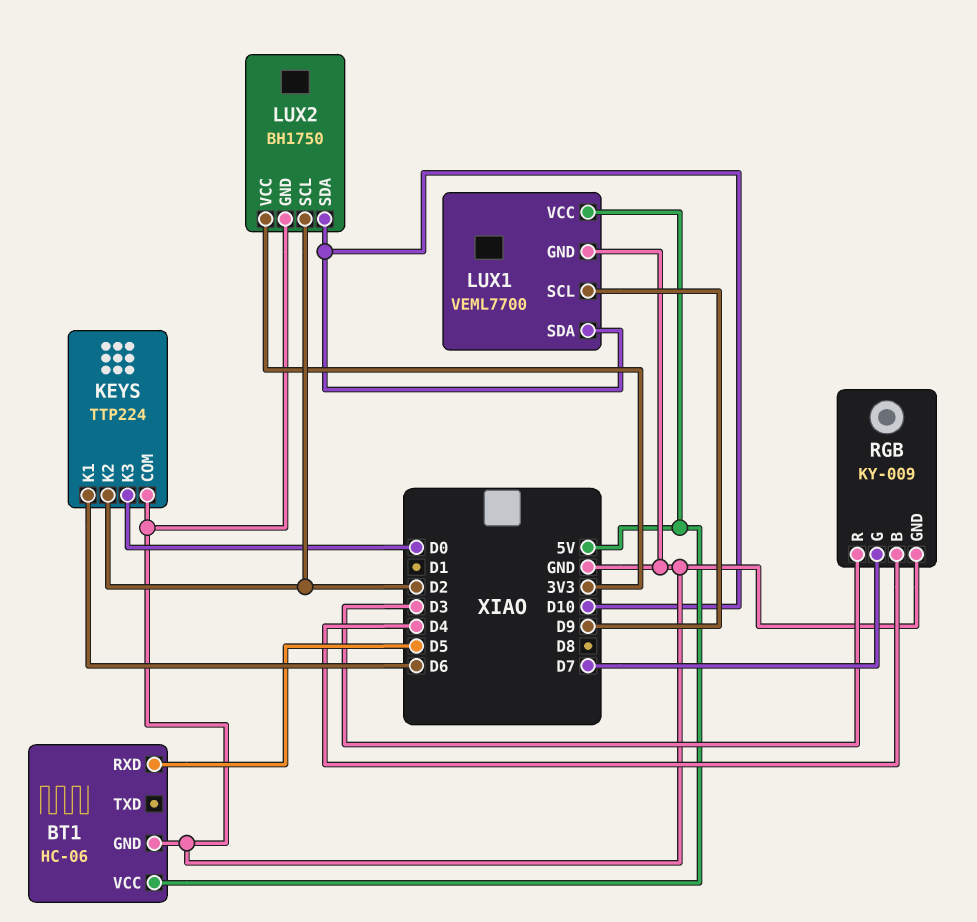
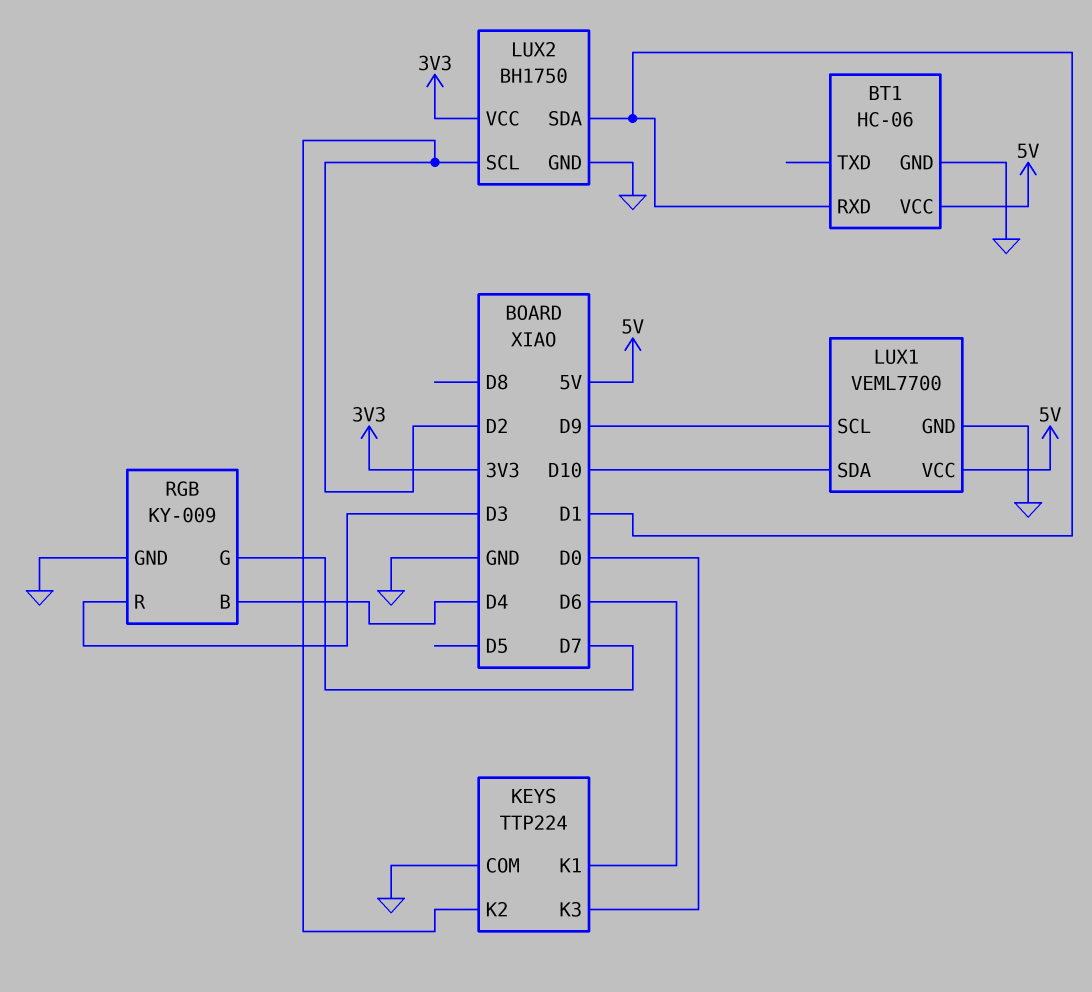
BT1 pin RXD: D5 -> D1
LUX2 pin SDA: D10 -> D1

